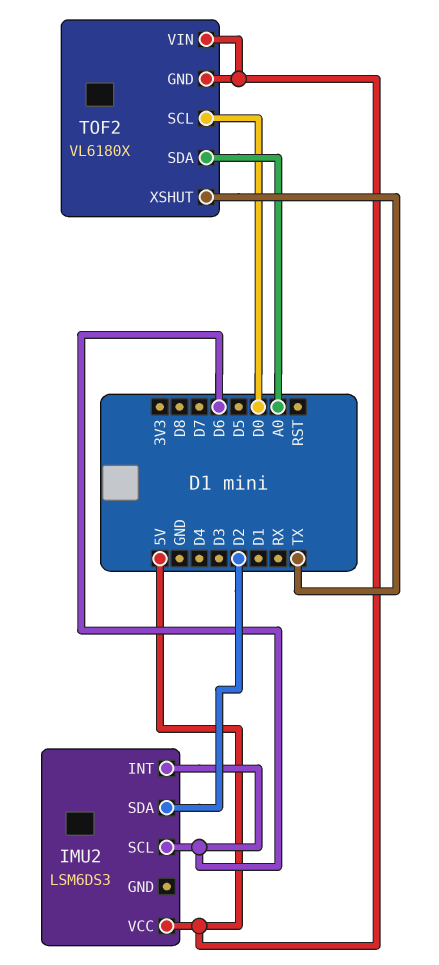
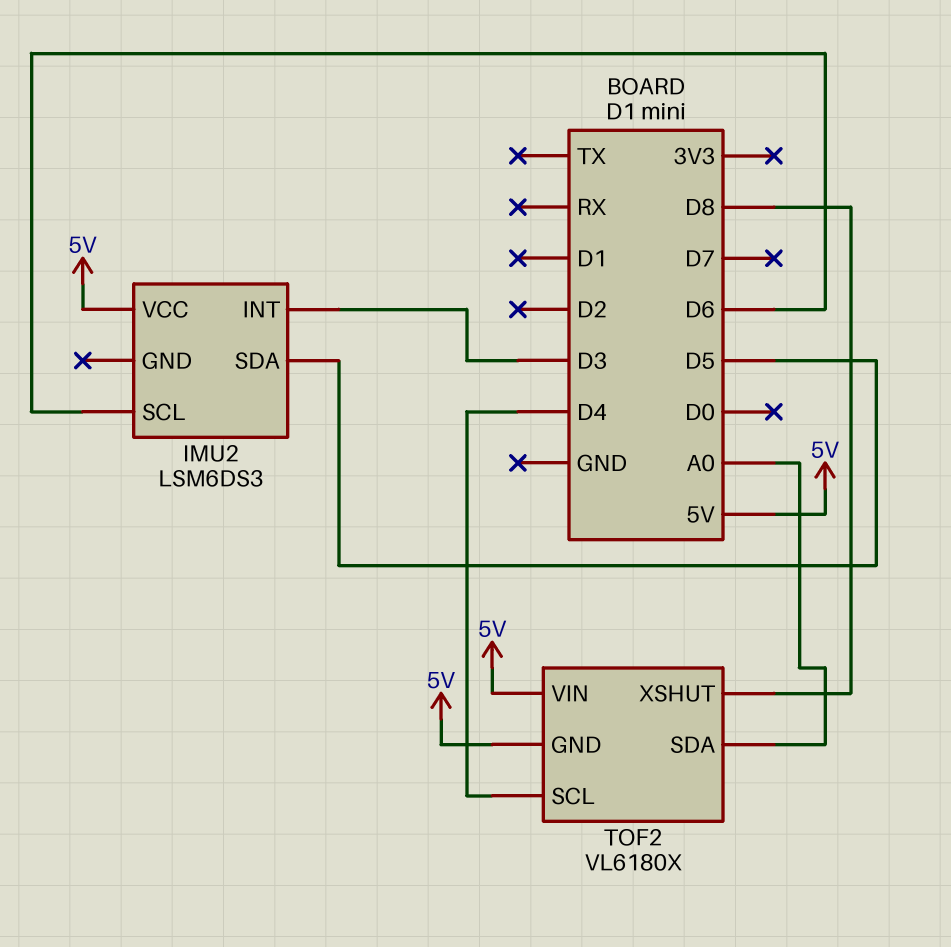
IMU2 pin INT: D6 -> D3
IMU2 pin SDA: D2 -> D5
TOF2 pin SCL: D0 -> D4
TOF2 pin XSHUT: TX -> D8

